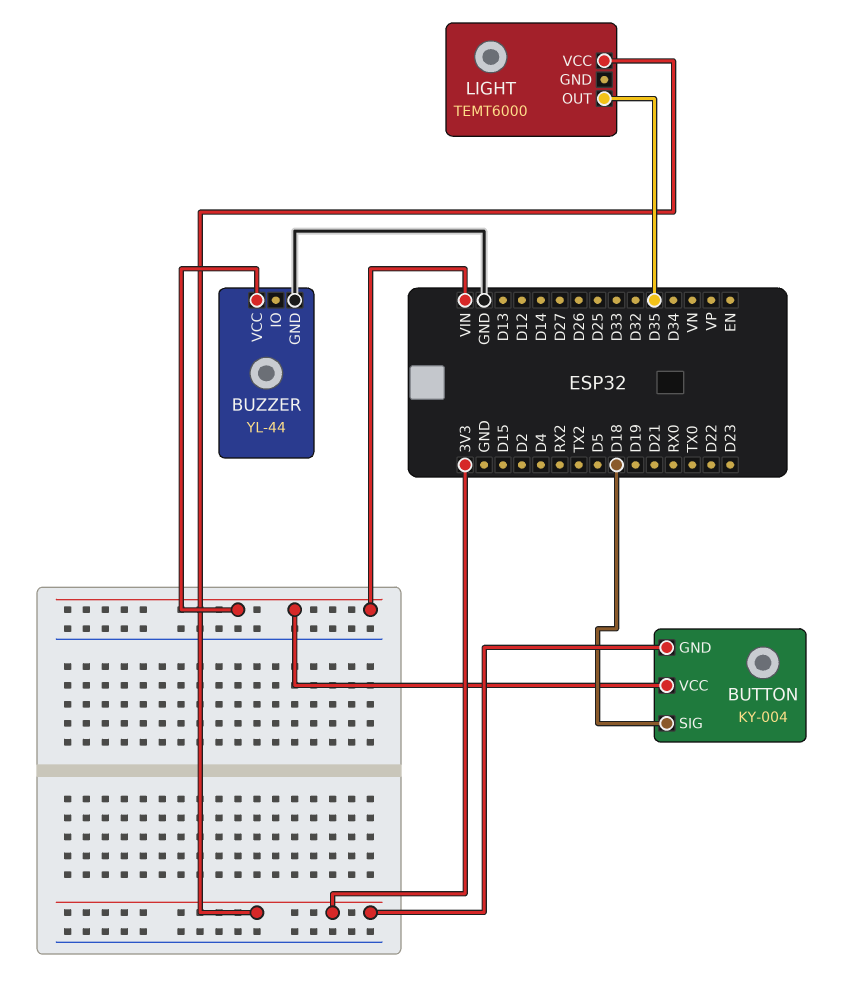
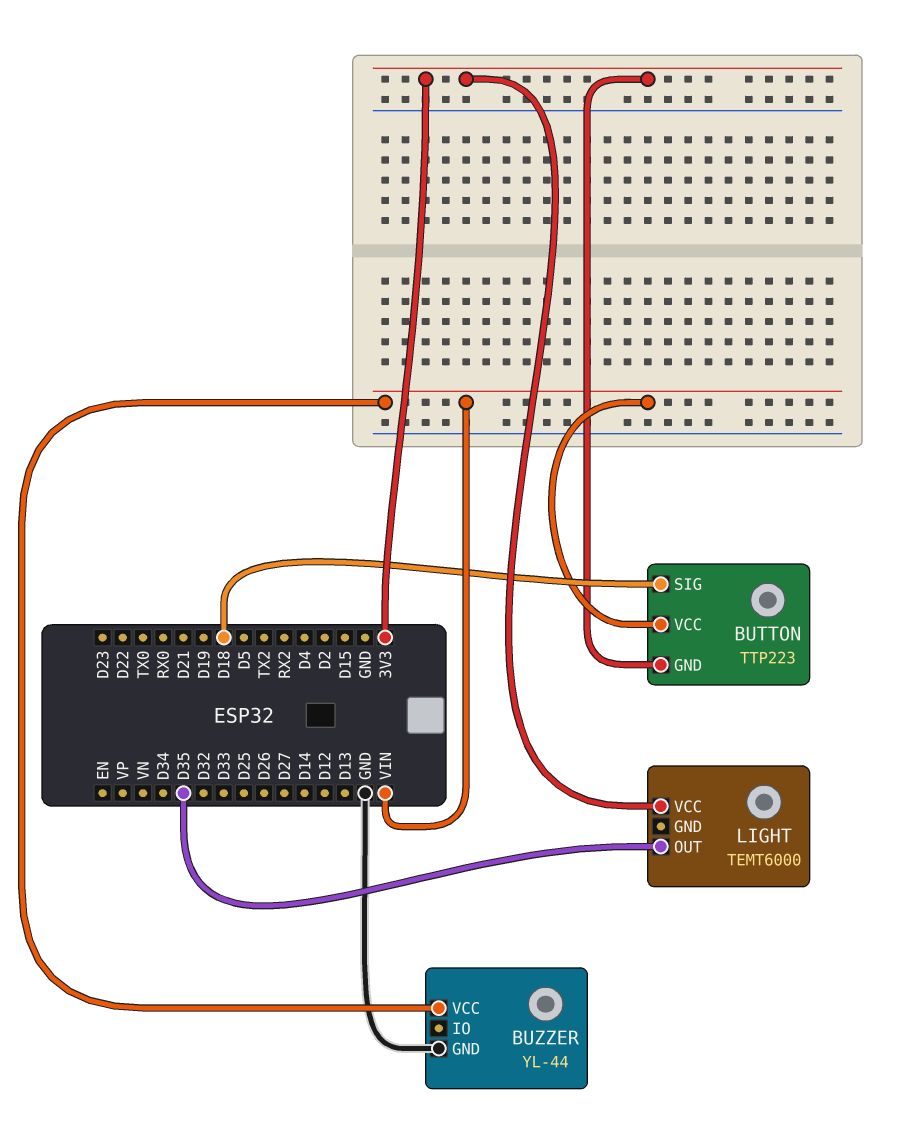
BUTTON: KY-004 -> TTP223

